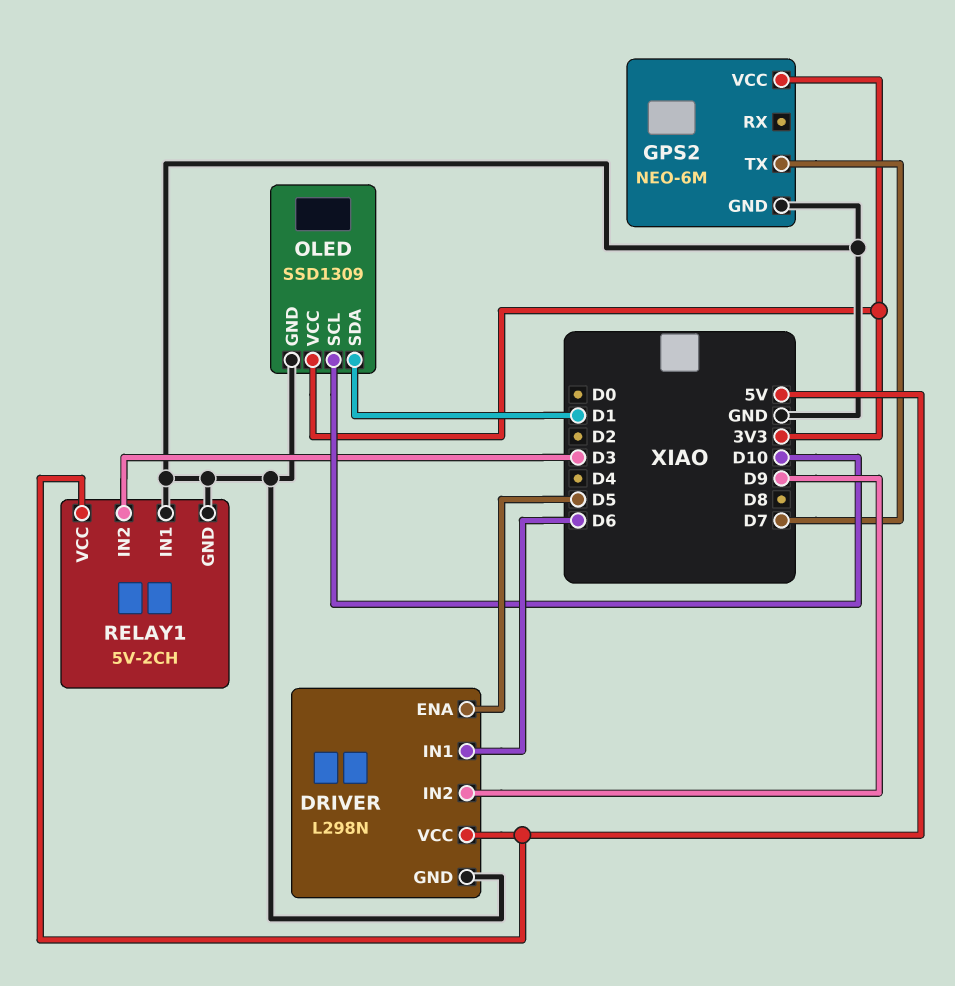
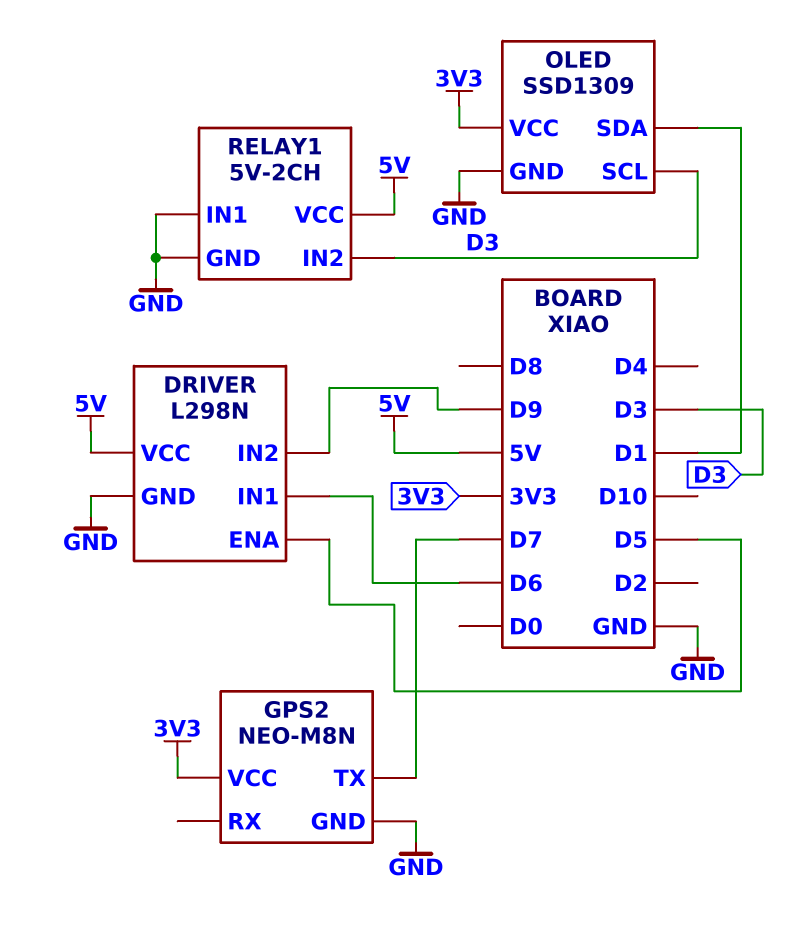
GPS2: NEO-6M -> NEO-M8N
OLED pin SCL: D10 -> D3

